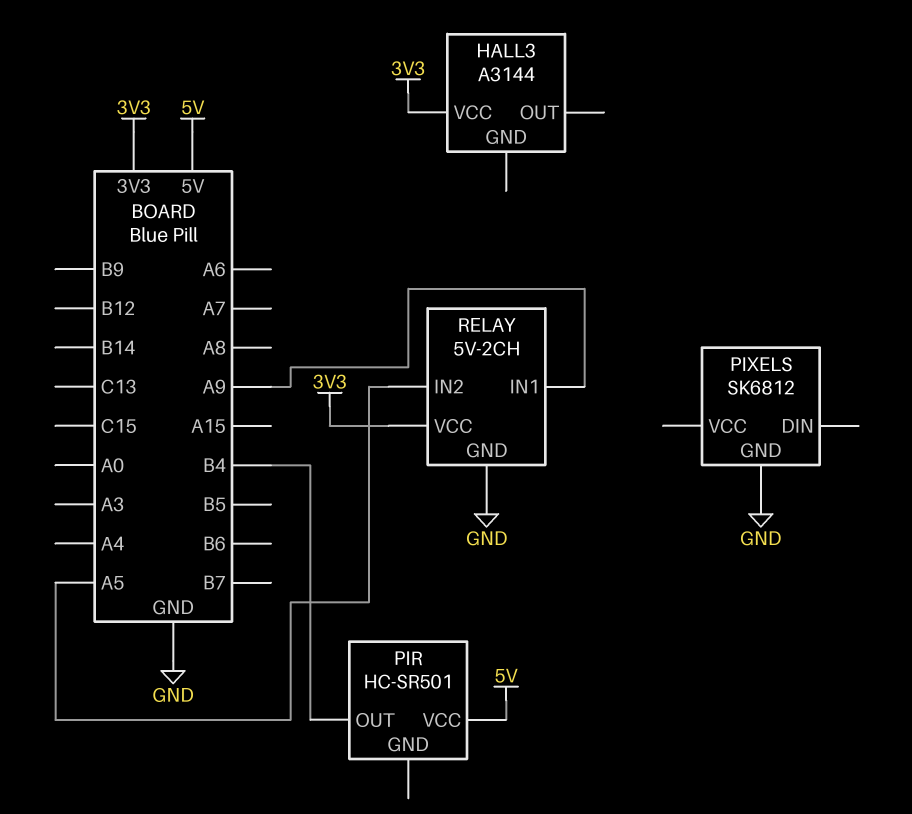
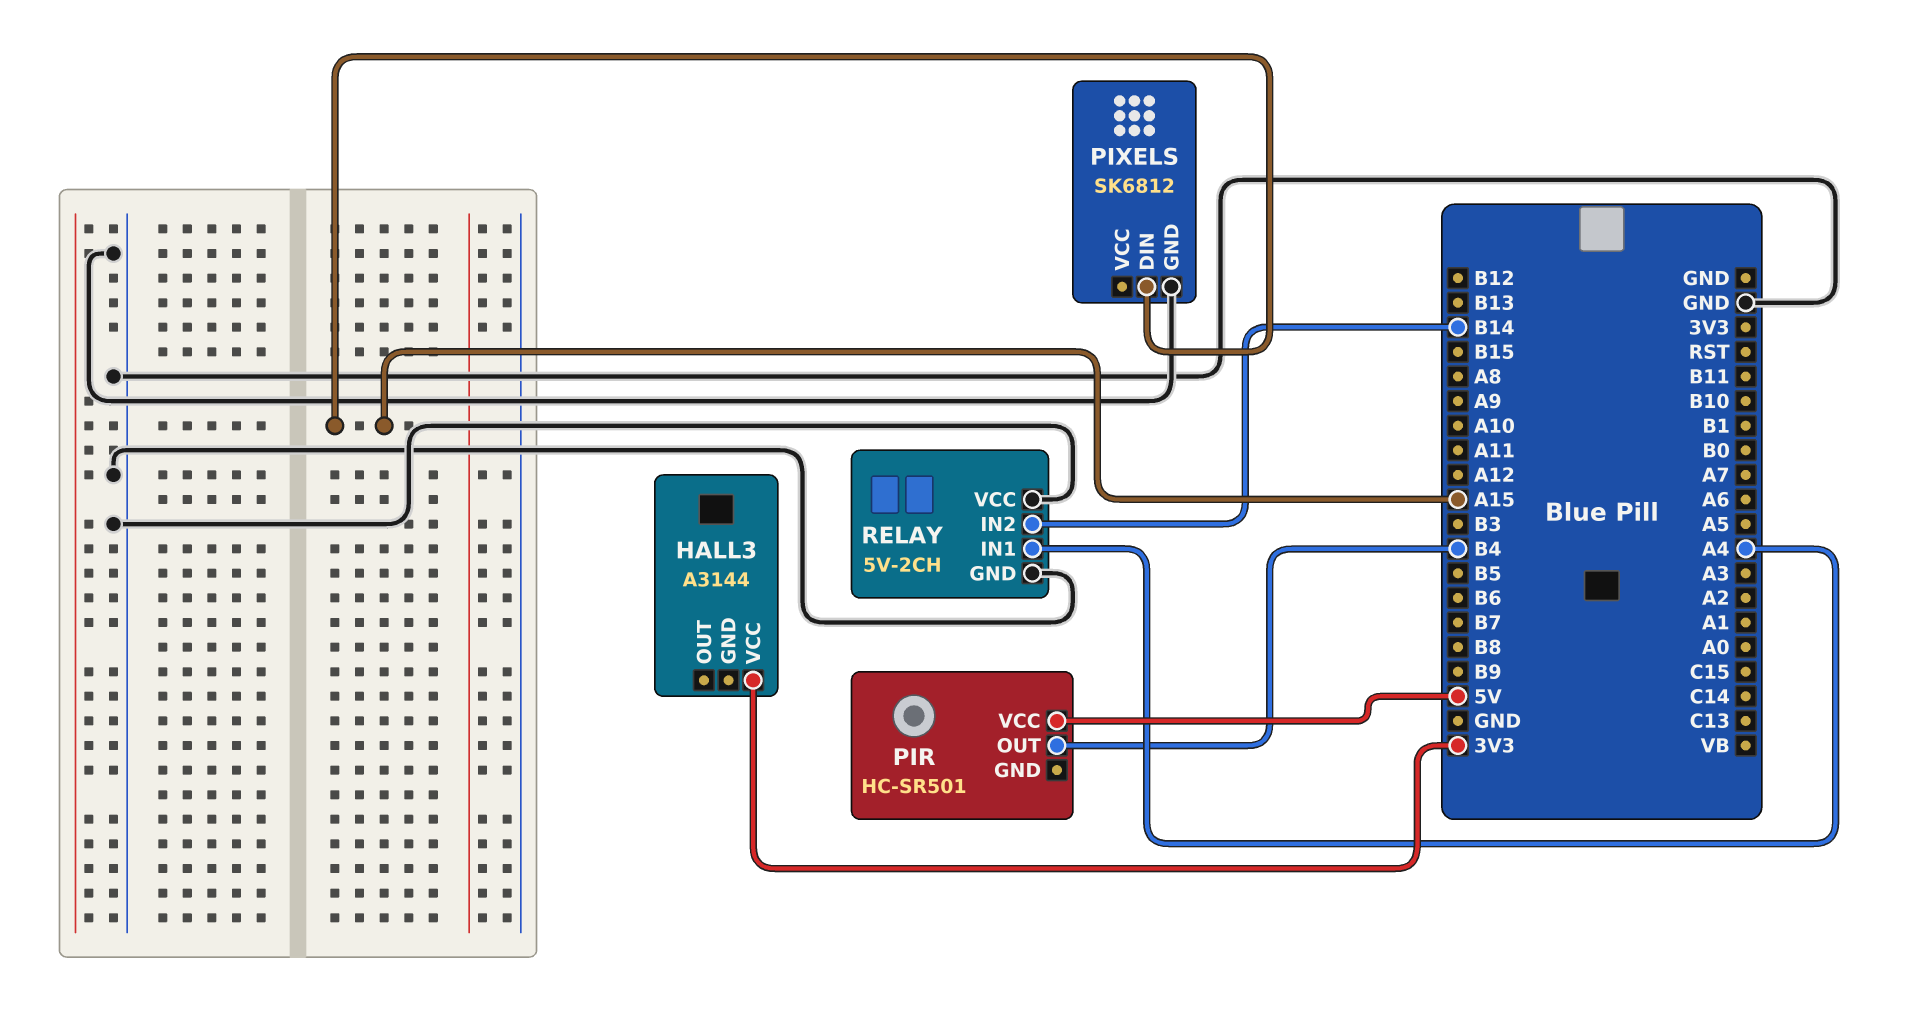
PIXELS pin DIN: none -> A15
RELAY pin IN1: A9 -> A4
RELAY pin IN2: A5 -> B14
RELAY pin VCC: 3V3 -> GND

